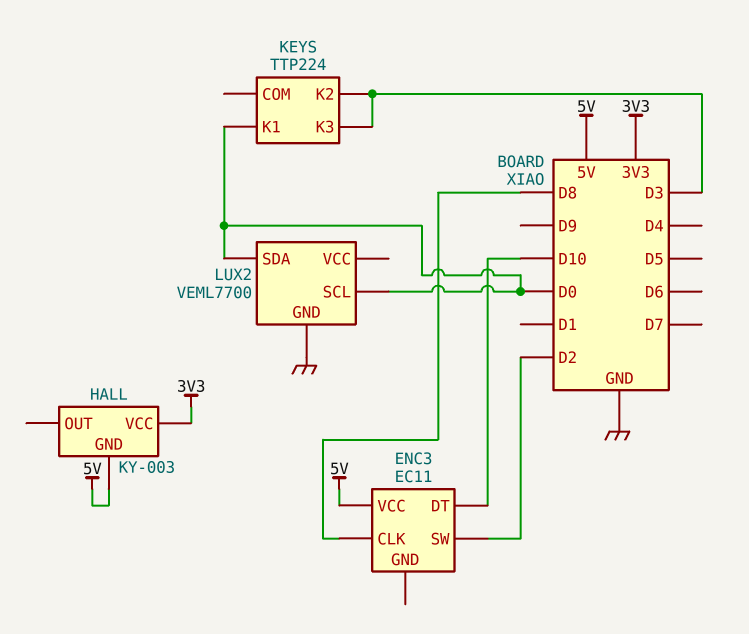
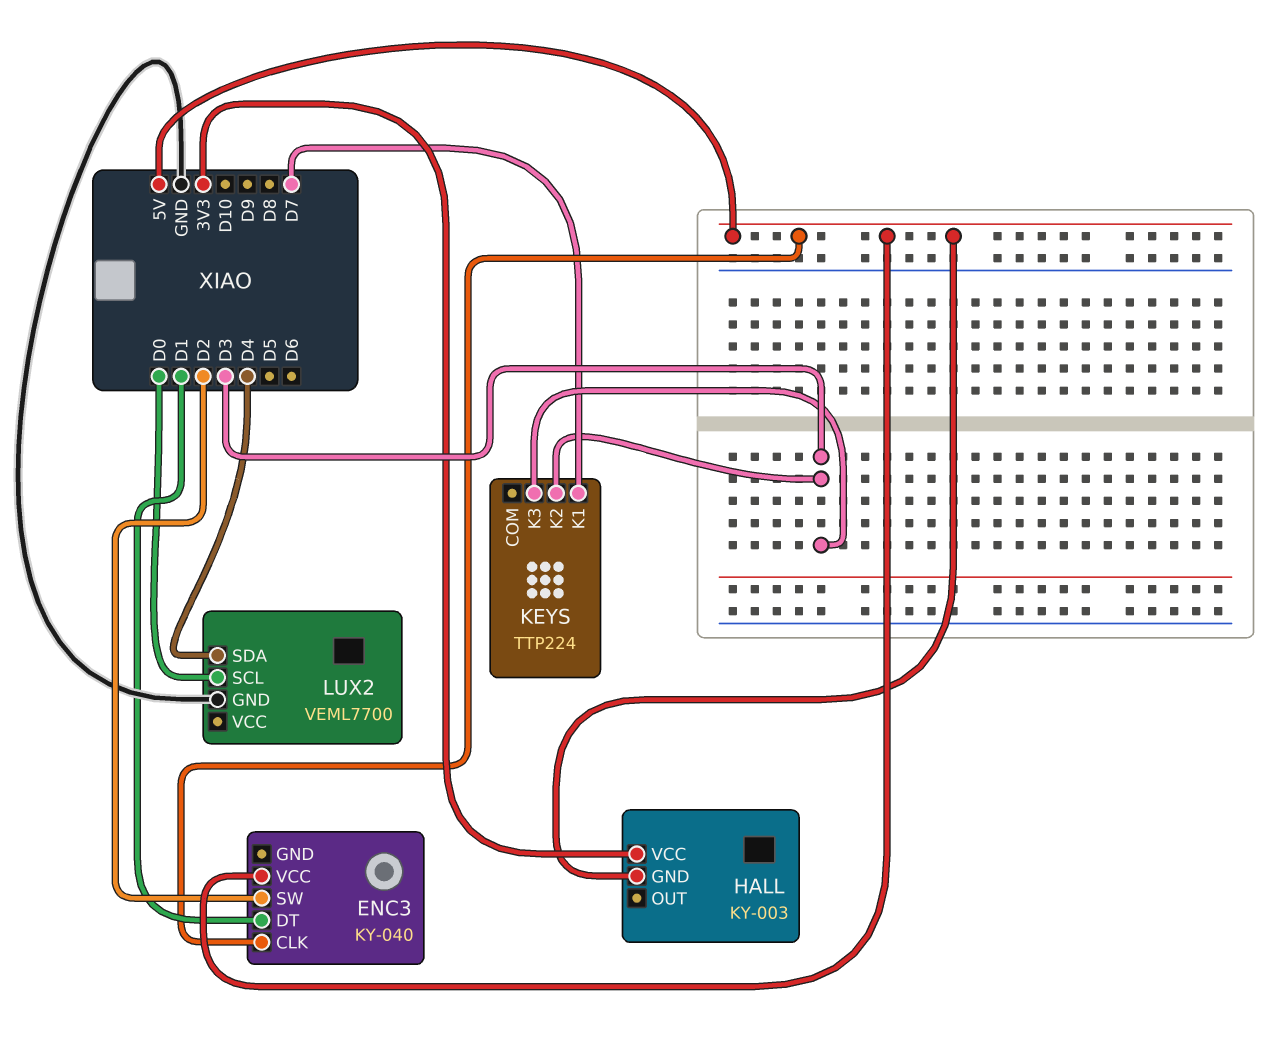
ENC3: EC11 -> KY-040
ENC3 pin CLK: D8 -> 5V
ENC3 pin DT: D10 -> D1
KEYS pin K1: D0 -> D7
LUX2 pin SDA: D0 -> D4

